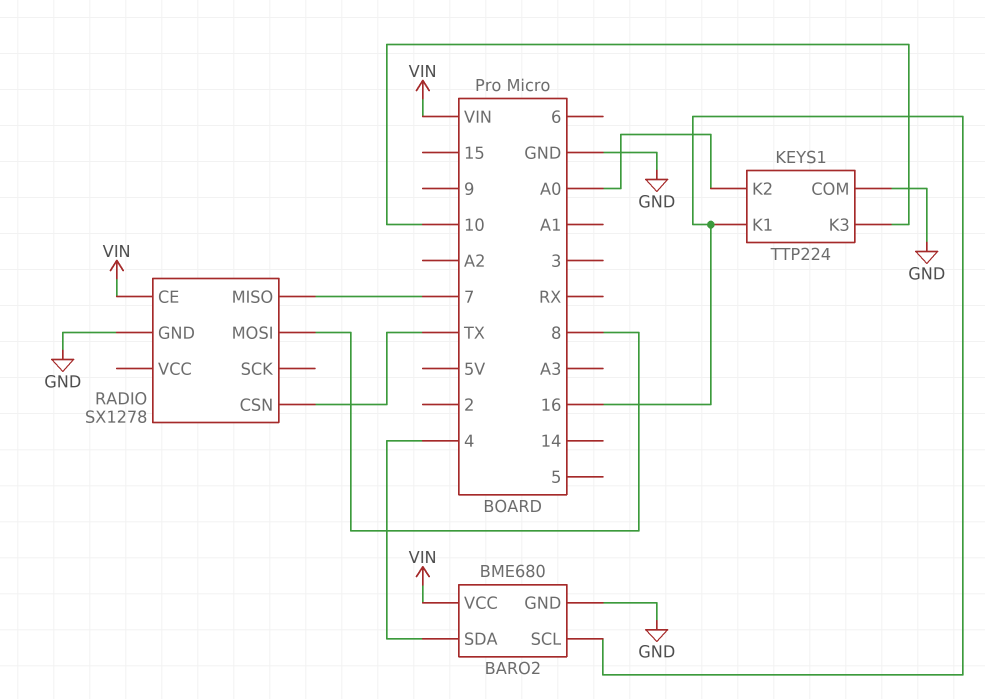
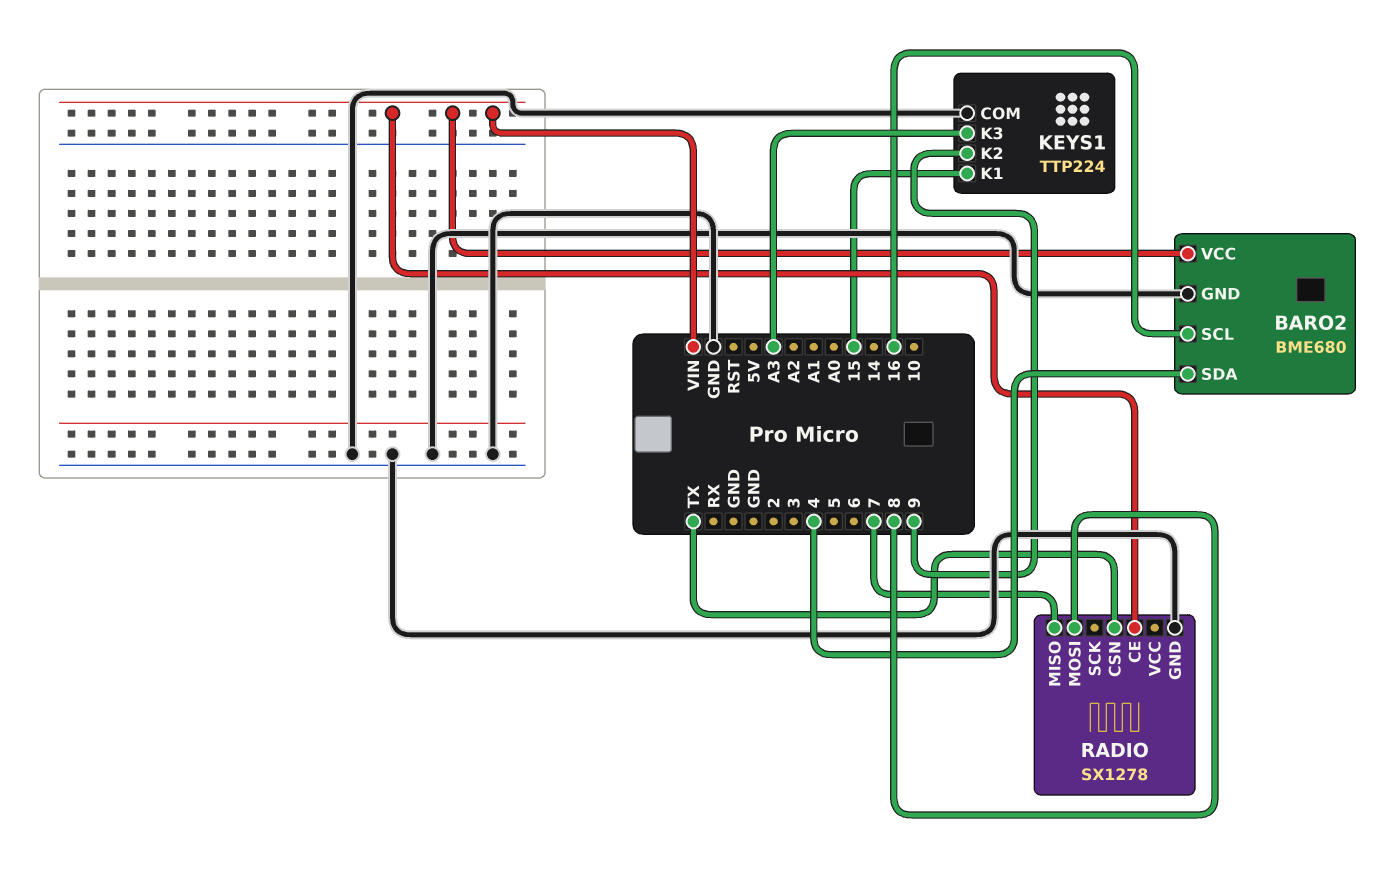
KEYS1 pin K1: 16 -> 15
KEYS1 pin K2: A0 -> 9
KEYS1 pin K3: 10 -> A3

